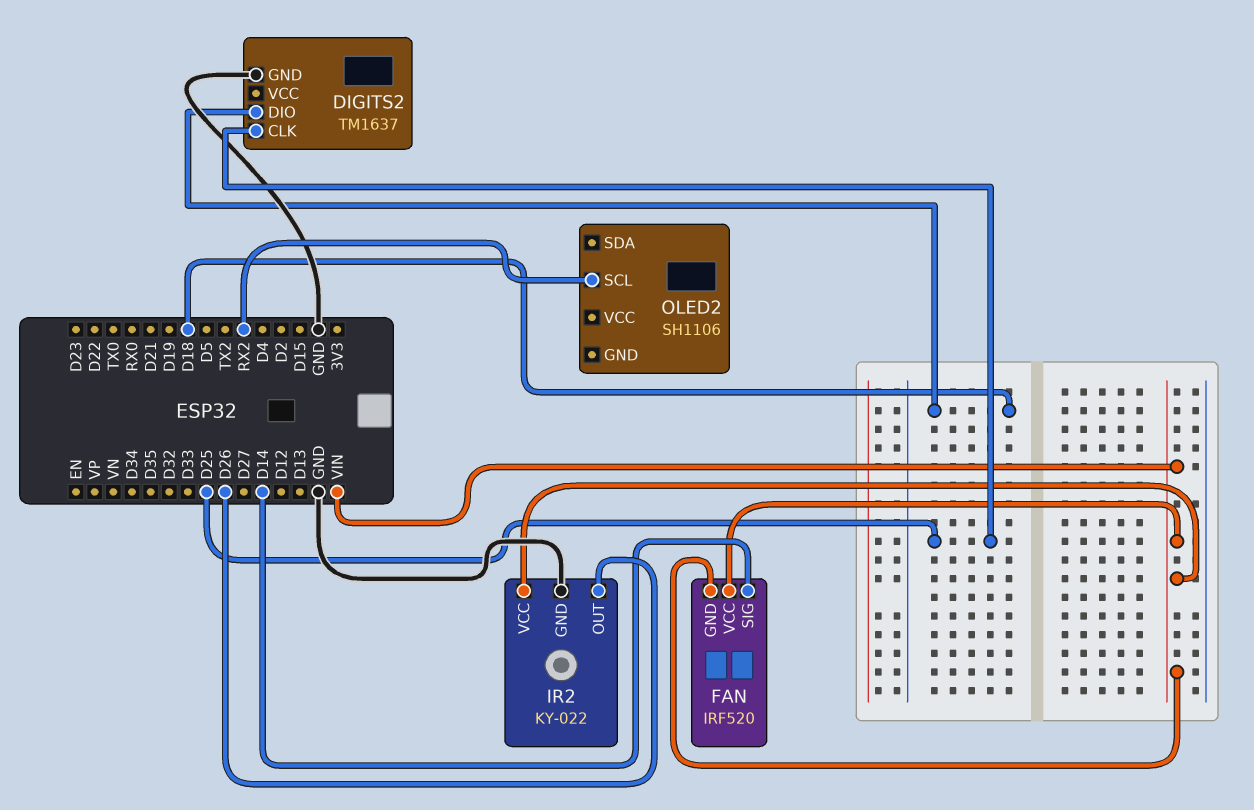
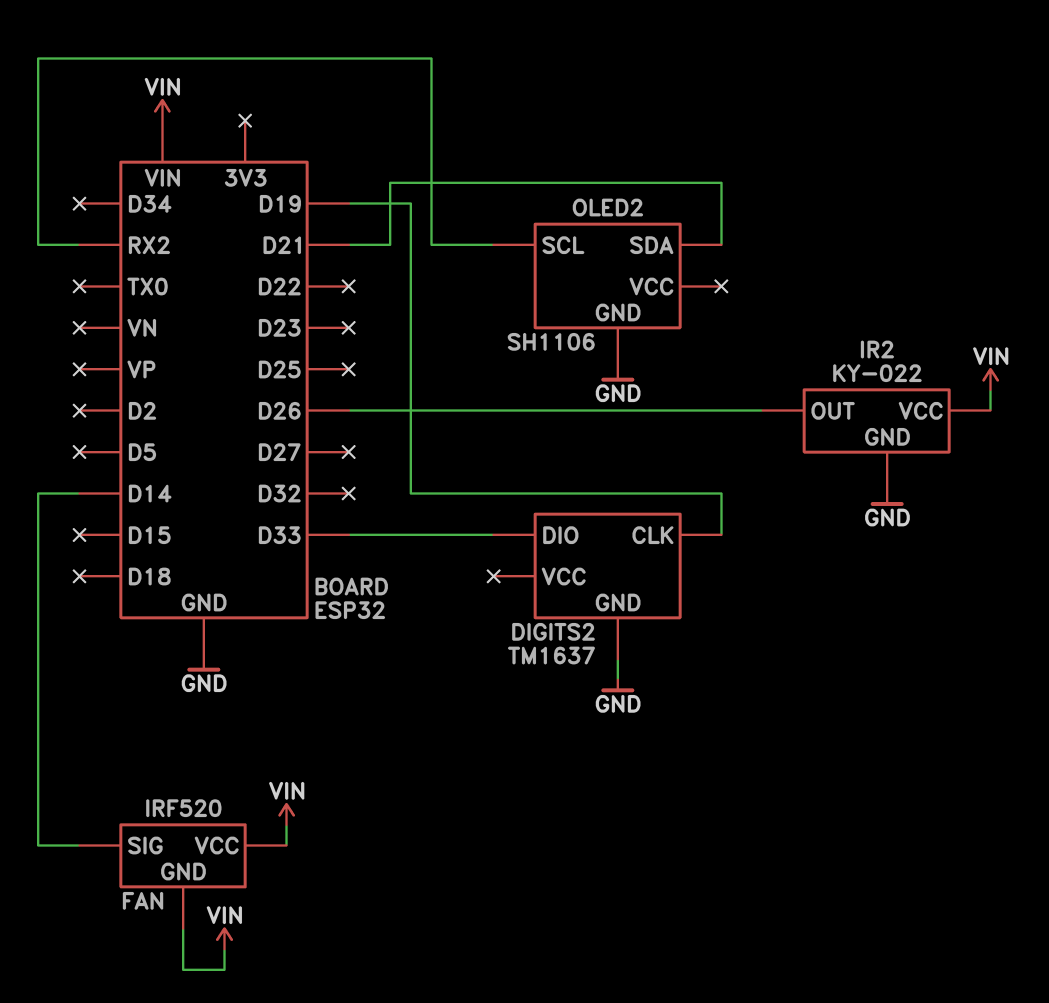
DIGITS2 pin CLK: D25 -> D19
DIGITS2 pin DIO: D18 -> D33
OLED2 pin GND: none -> GND
OLED2 pin SDA: none -> D21

